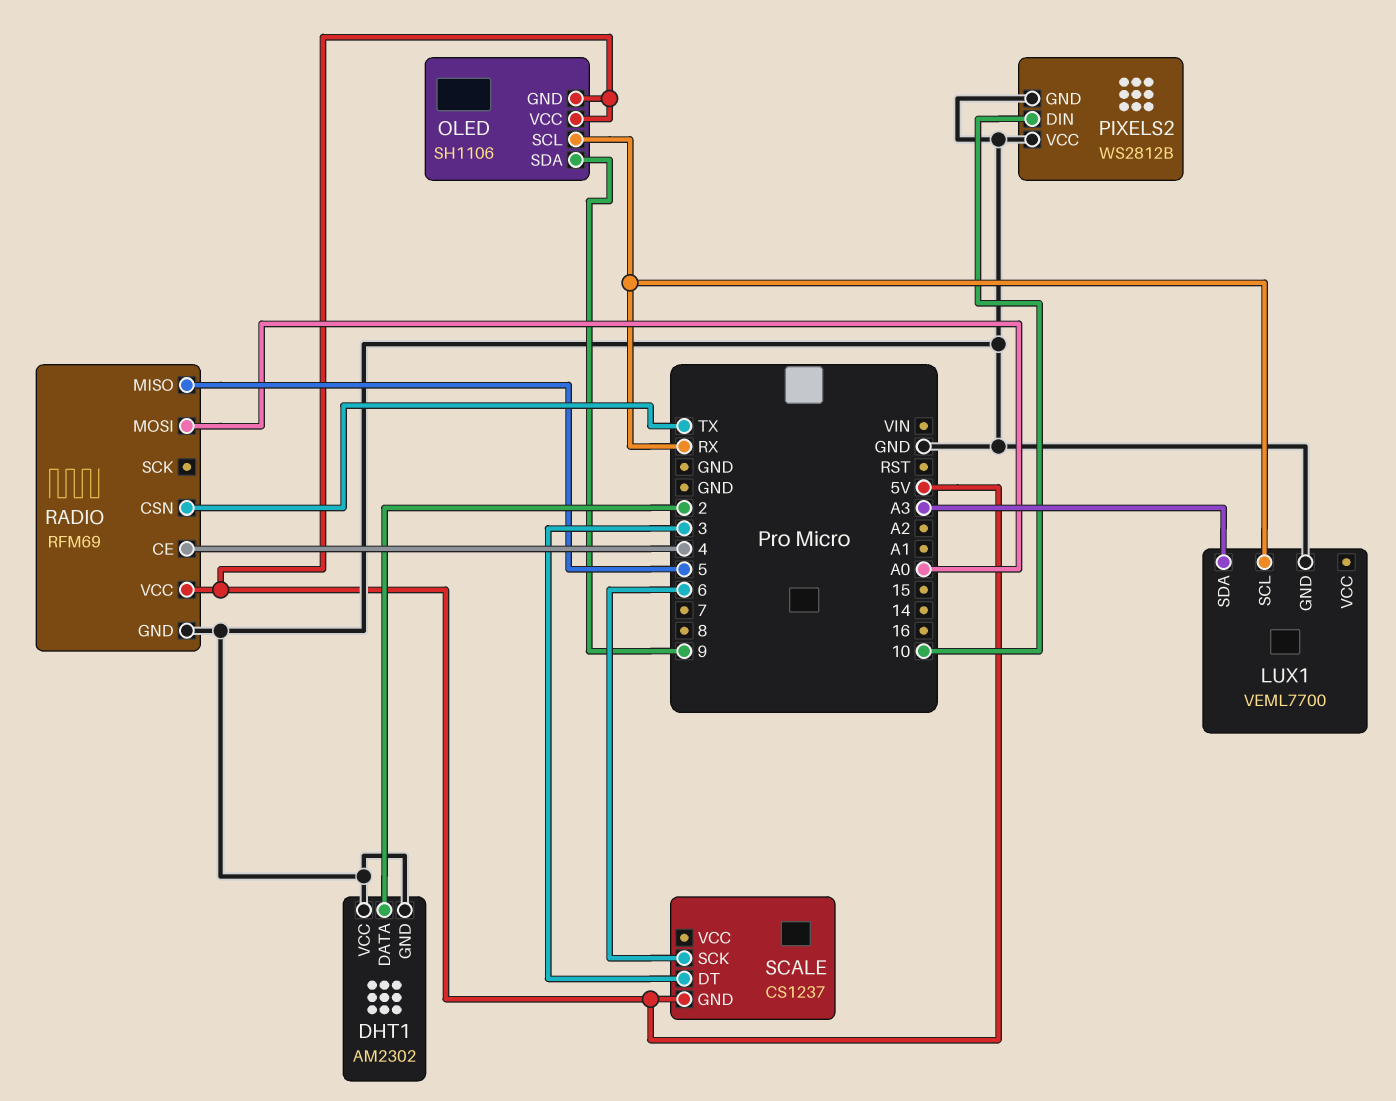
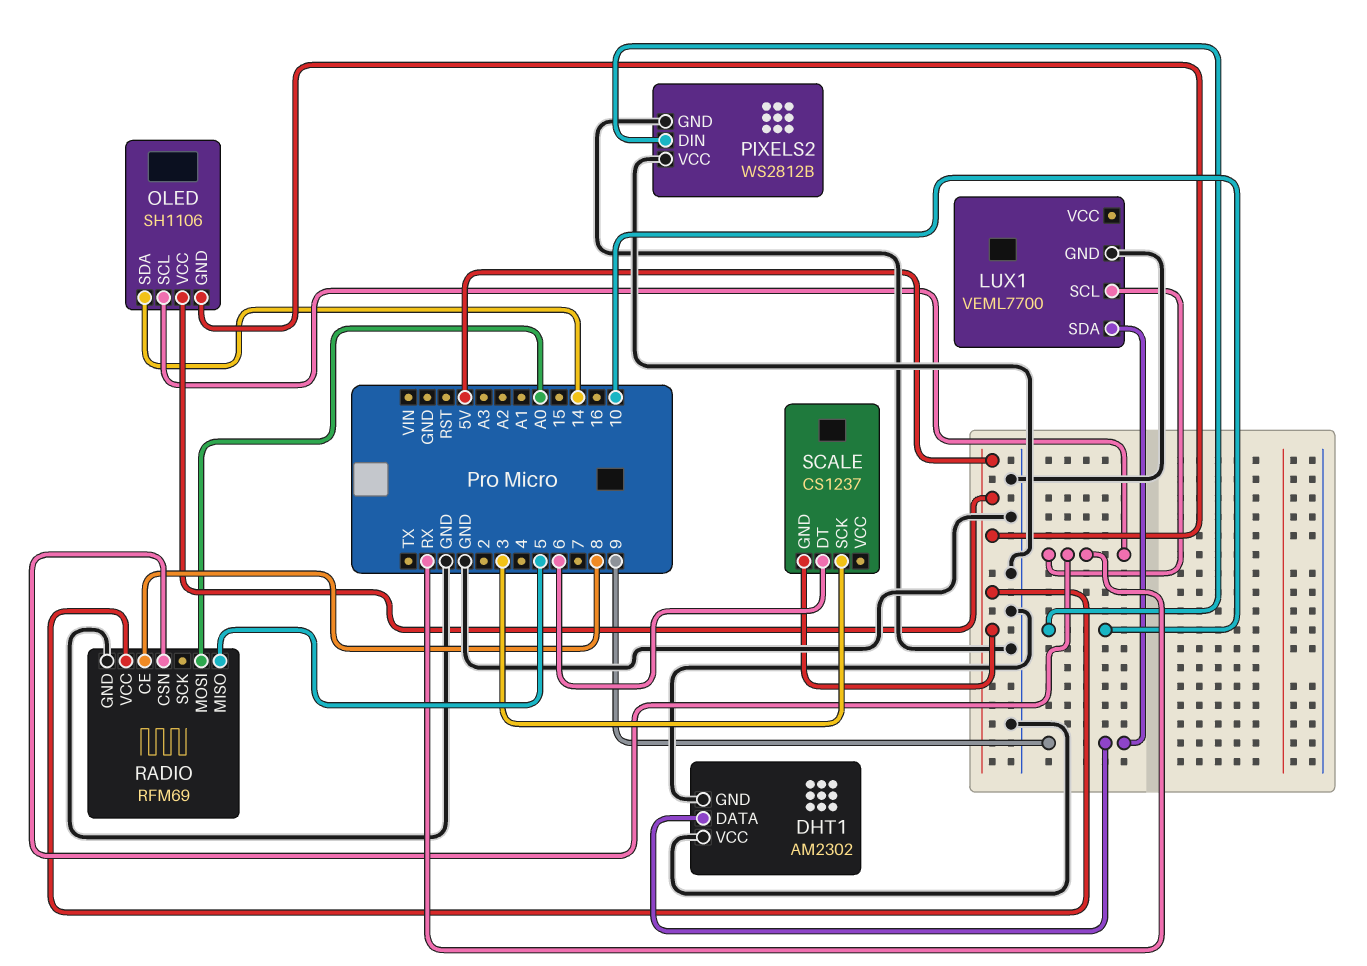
DHT1 pin DATA: 2 -> 9
LUX1 pin SDA: A3 -> 9
OLED pin SDA: 9 -> 14
RADIO pin CE: 4 -> 8
RADIO pin CSN: TX -> RX
SCALE pin DT: 3 -> 6
SCALE pin SCK: 6 -> 3

